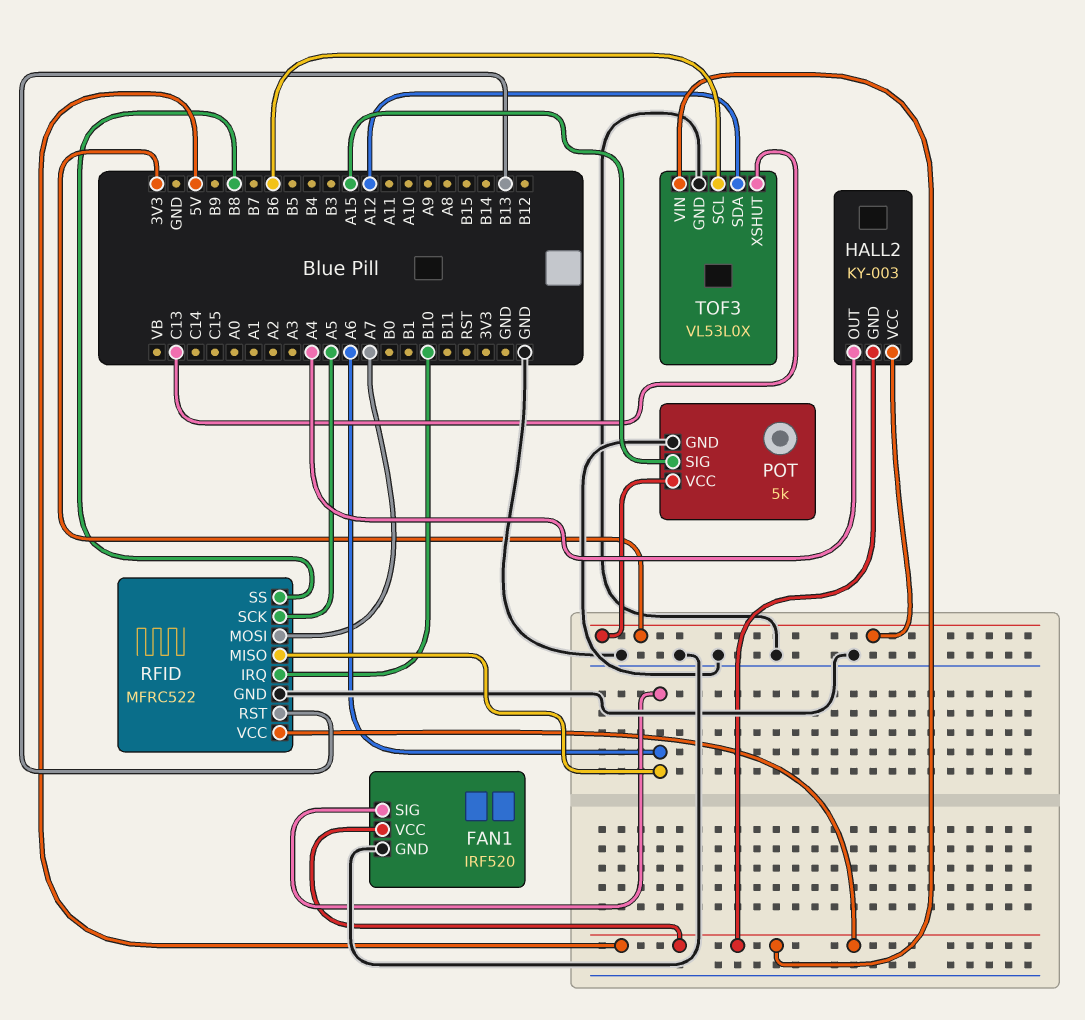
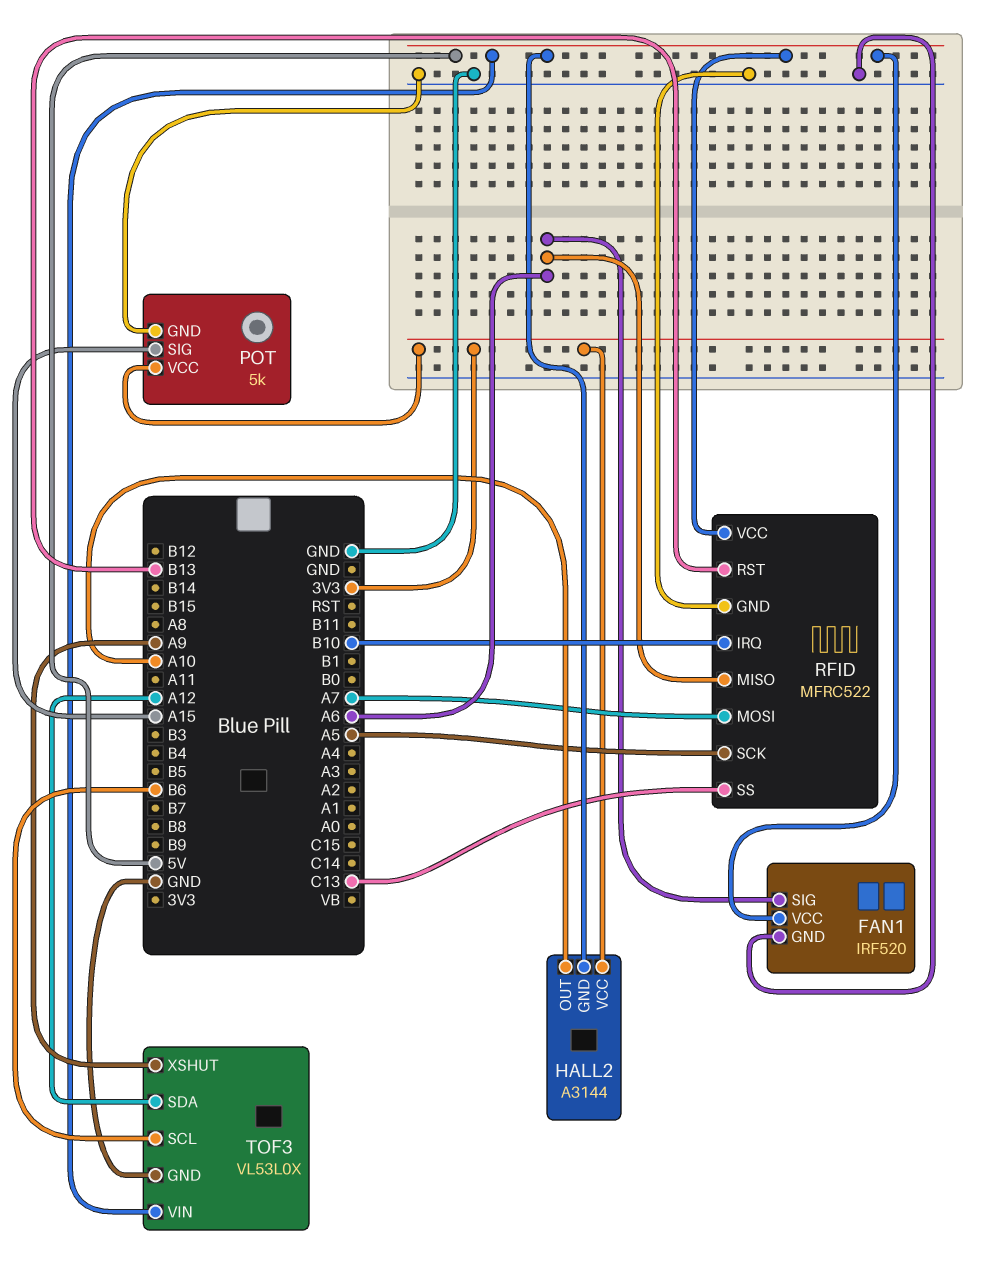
HALL2: KY-003 -> A3144
HALL2 pin OUT: A4 -> A10
RFID pin SS: B8 -> C13
TOF3 pin XSHUT: C13 -> A9

